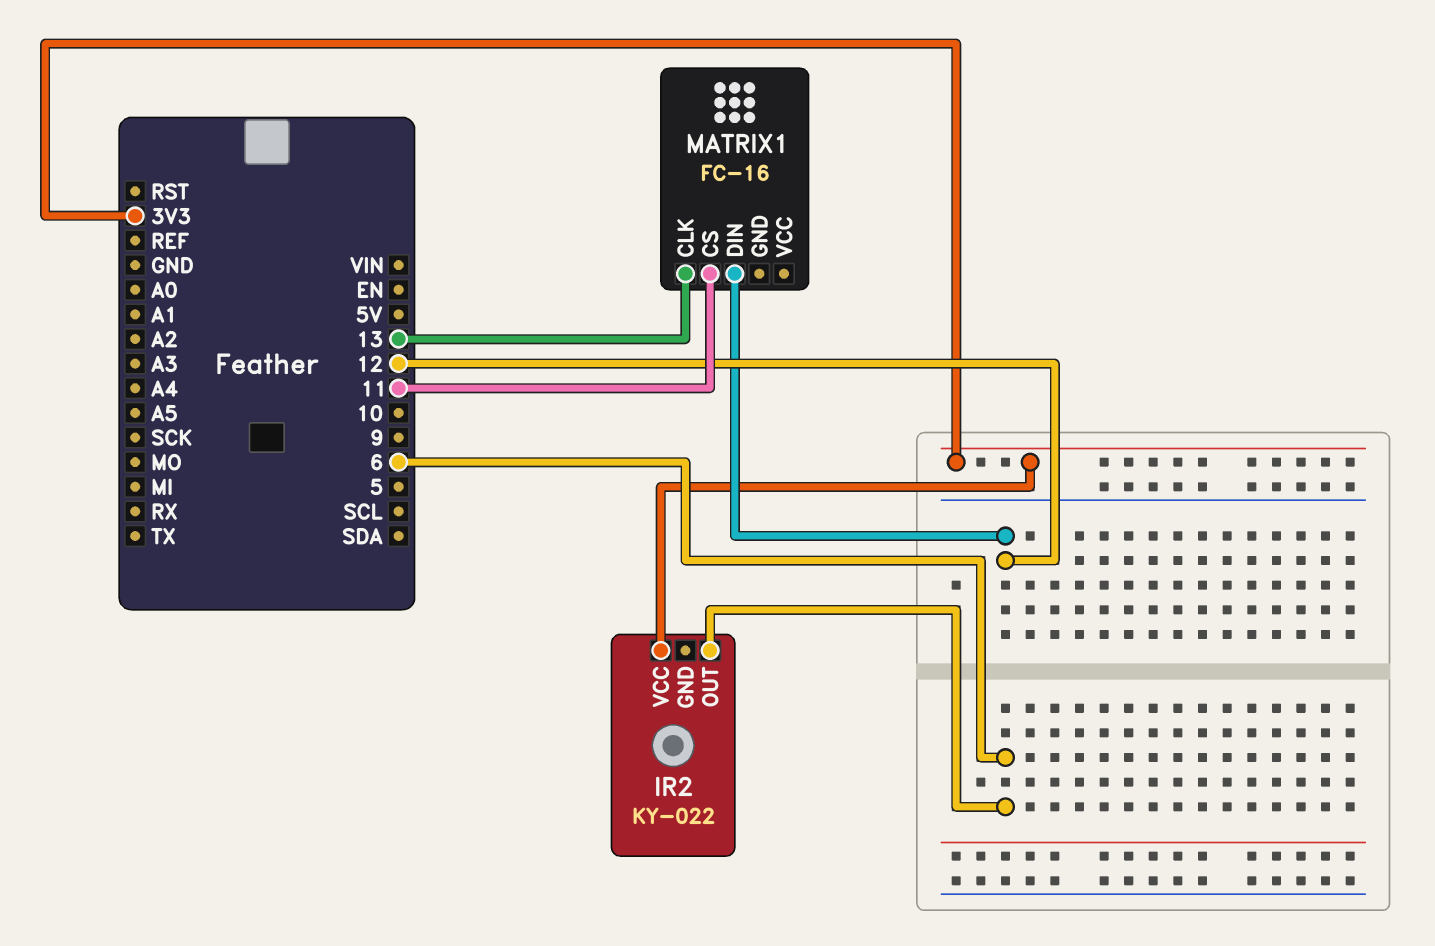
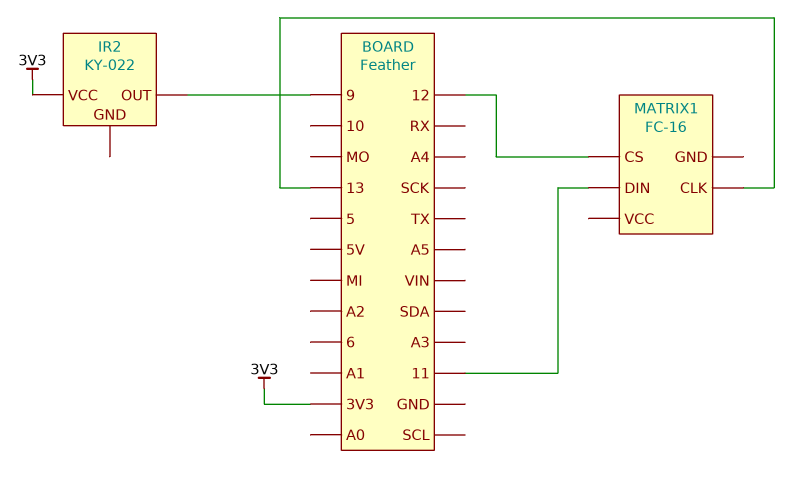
IR2 pin OUT: 6 -> 9
MATRIX1 pin CS: 11 -> 12
MATRIX1 pin DIN: 12 -> 11

